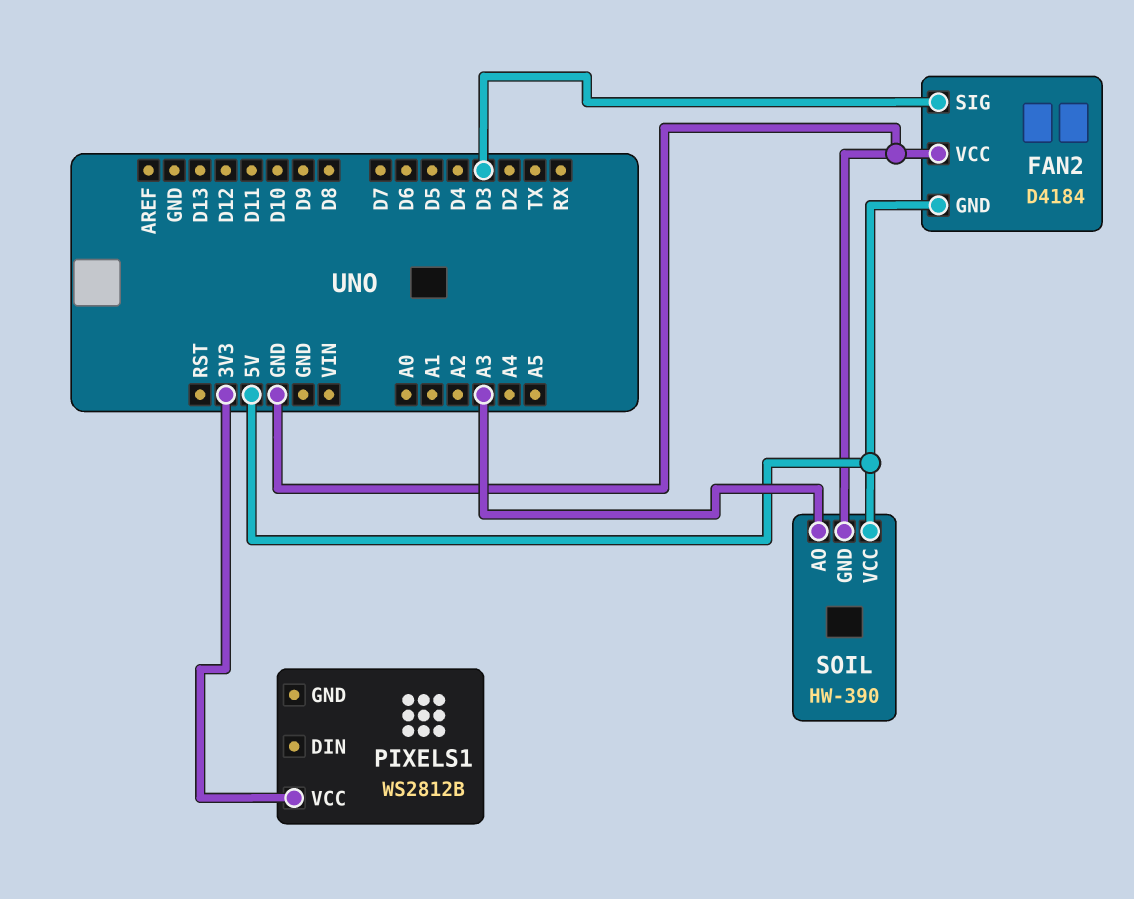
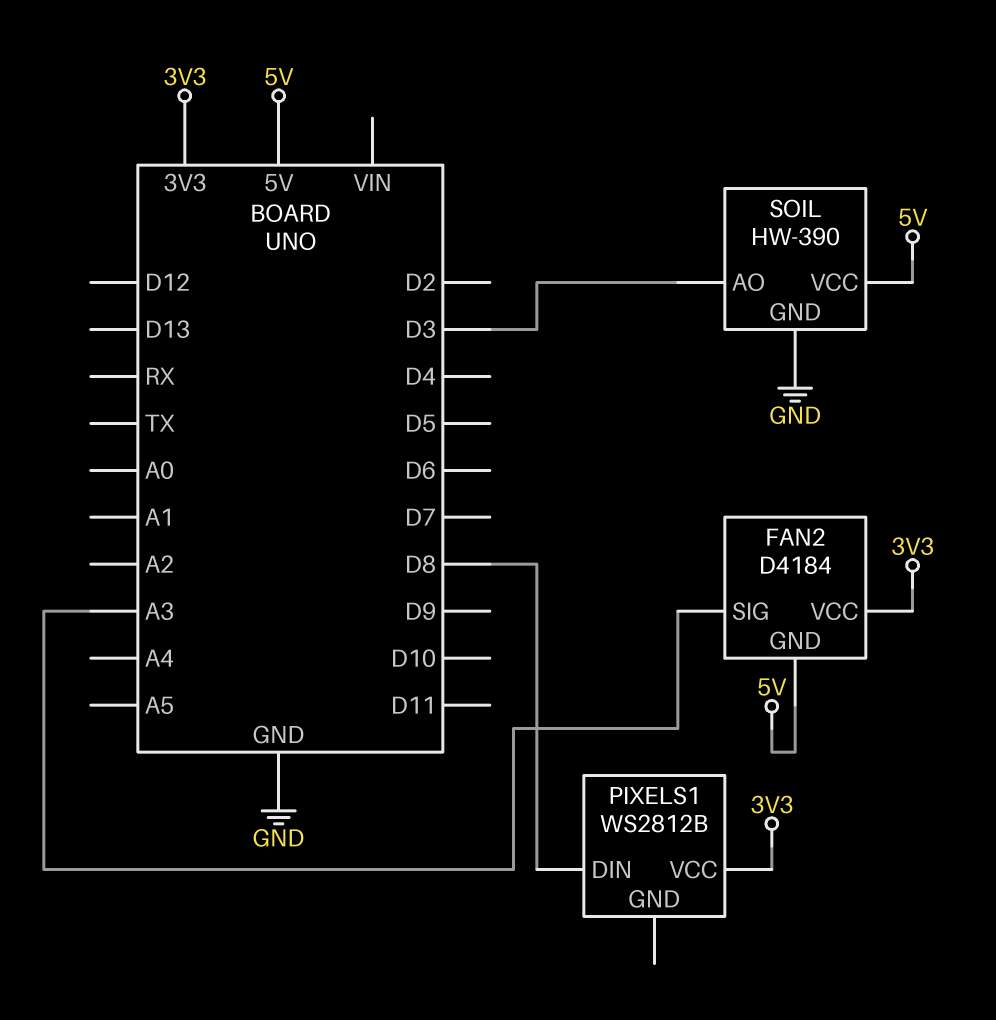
FAN2 pin SIG: D3 -> A3
FAN2 pin VCC: GND -> 3V3
PIXELS1 pin DIN: none -> D8
SOIL pin AO: A3 -> D3

